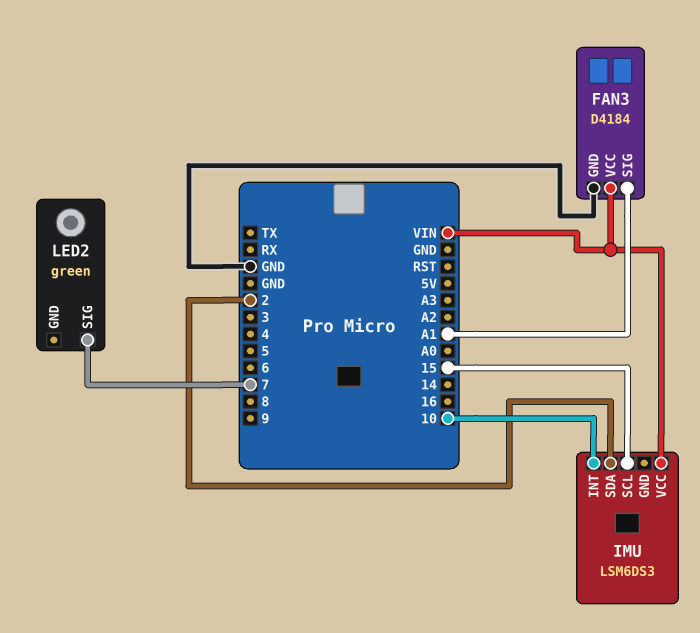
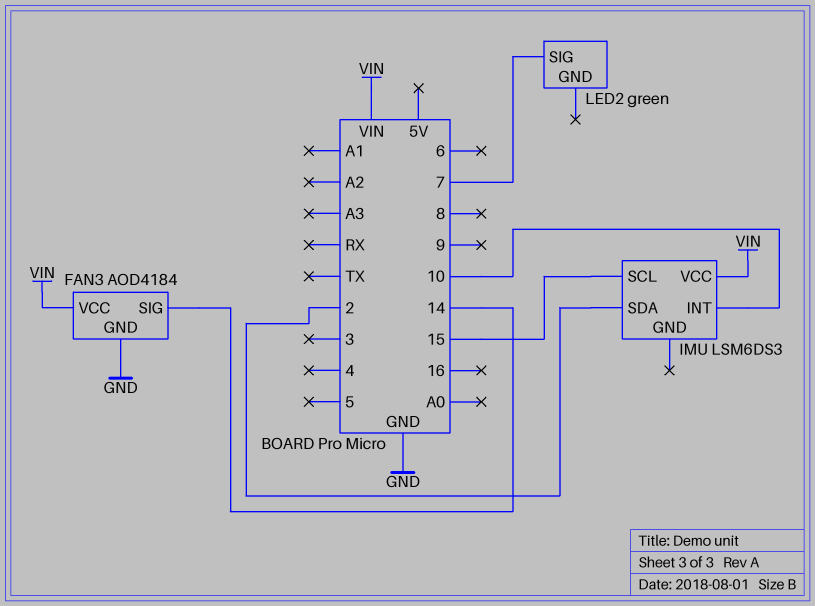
FAN3: D4184 -> AOD4184
FAN3 pin SIG: A1 -> 14

